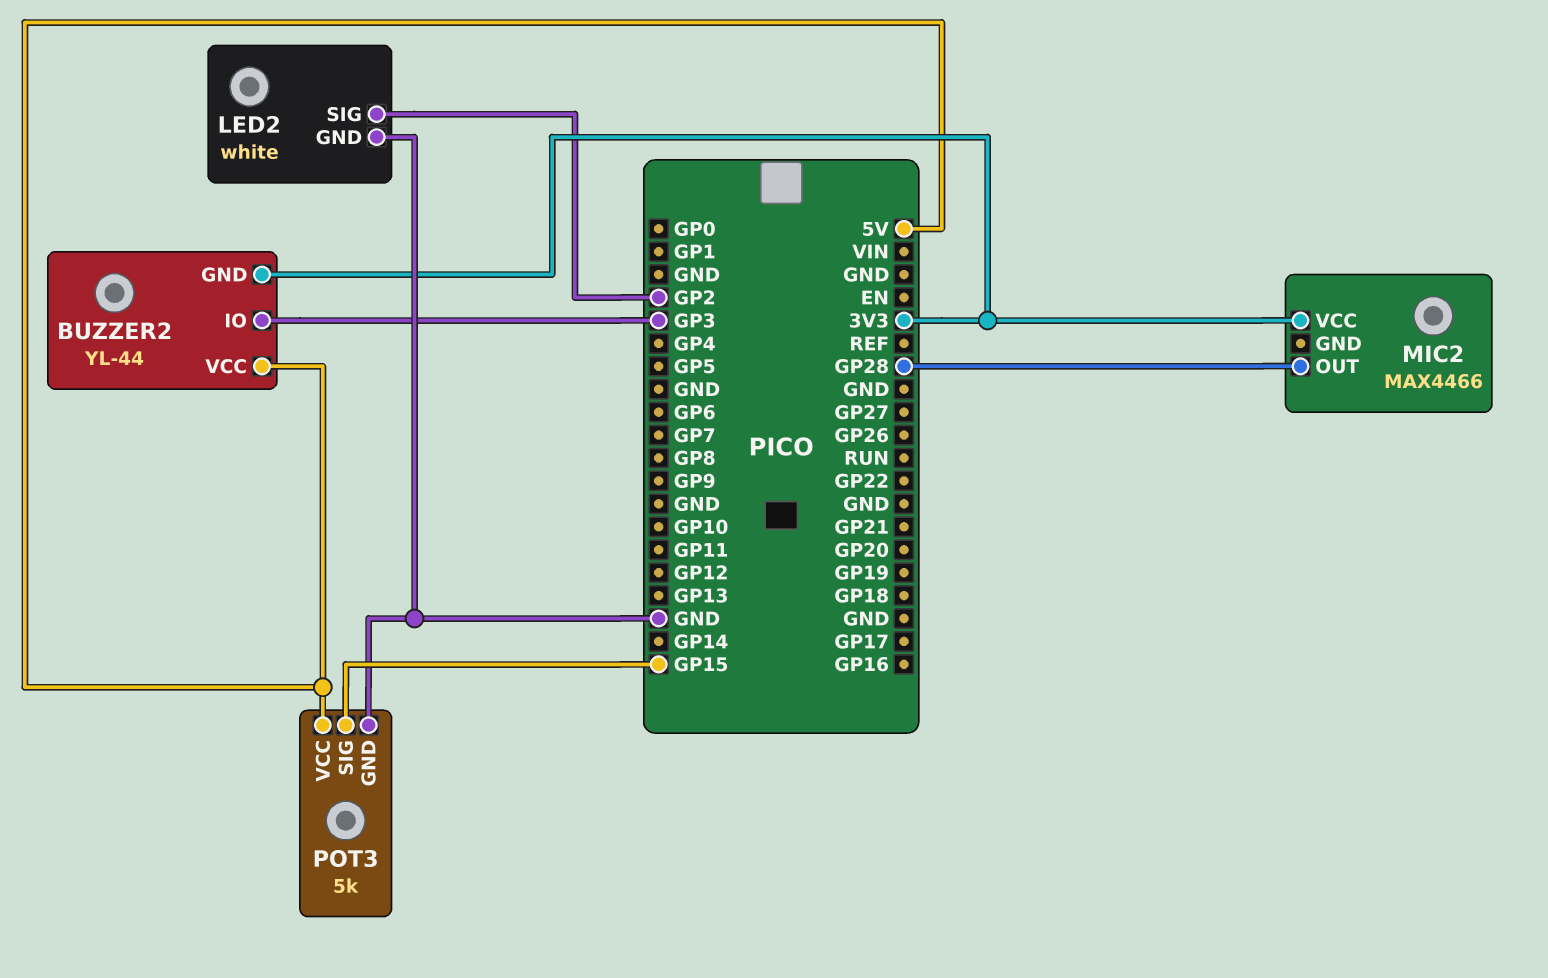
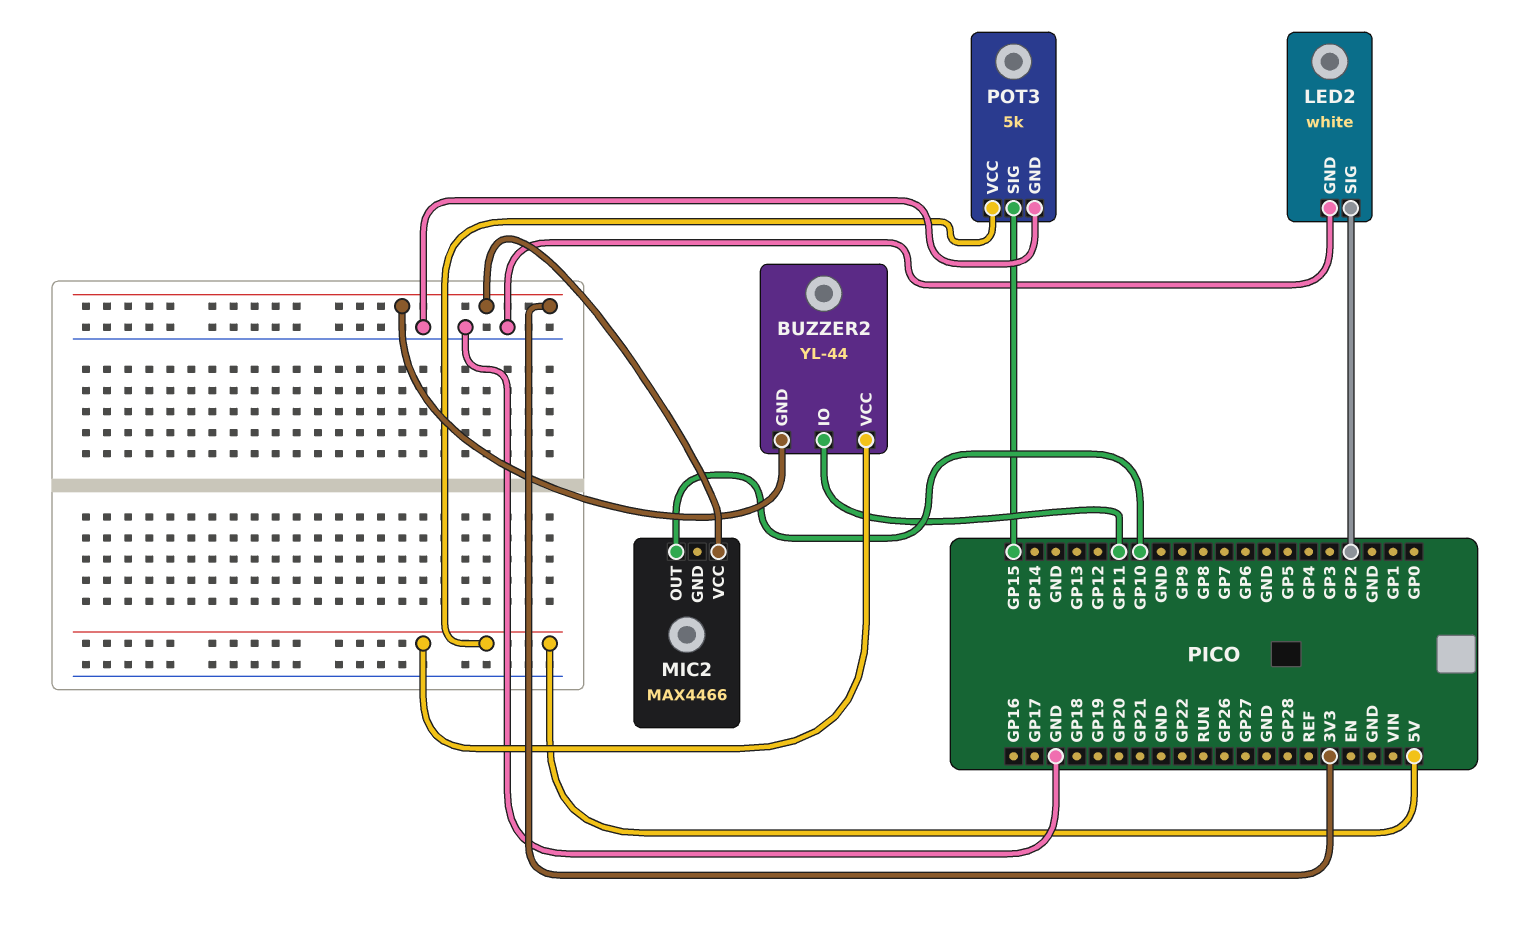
BUZZER2 pin IO: GP3 -> GP11
MIC2 pin OUT: GP28 -> GP10

